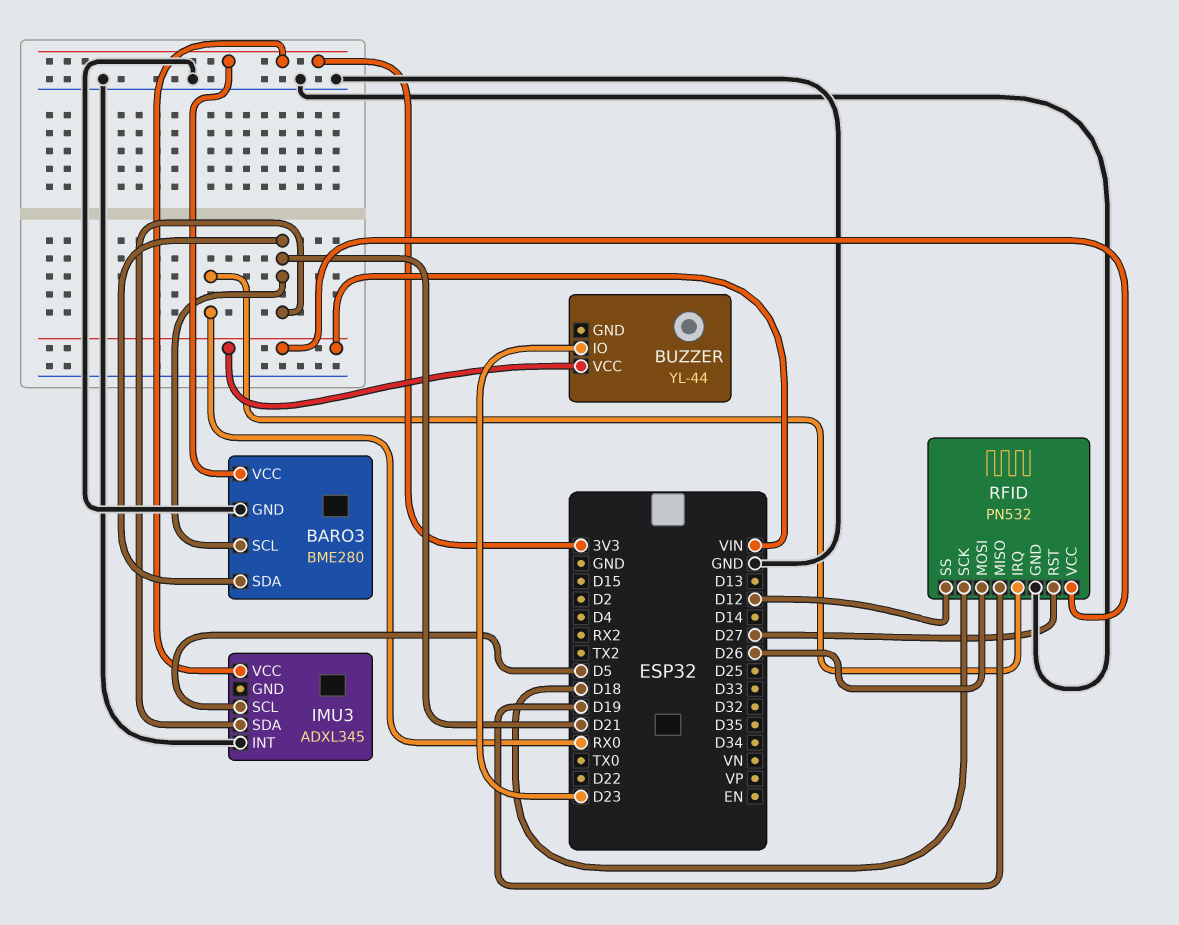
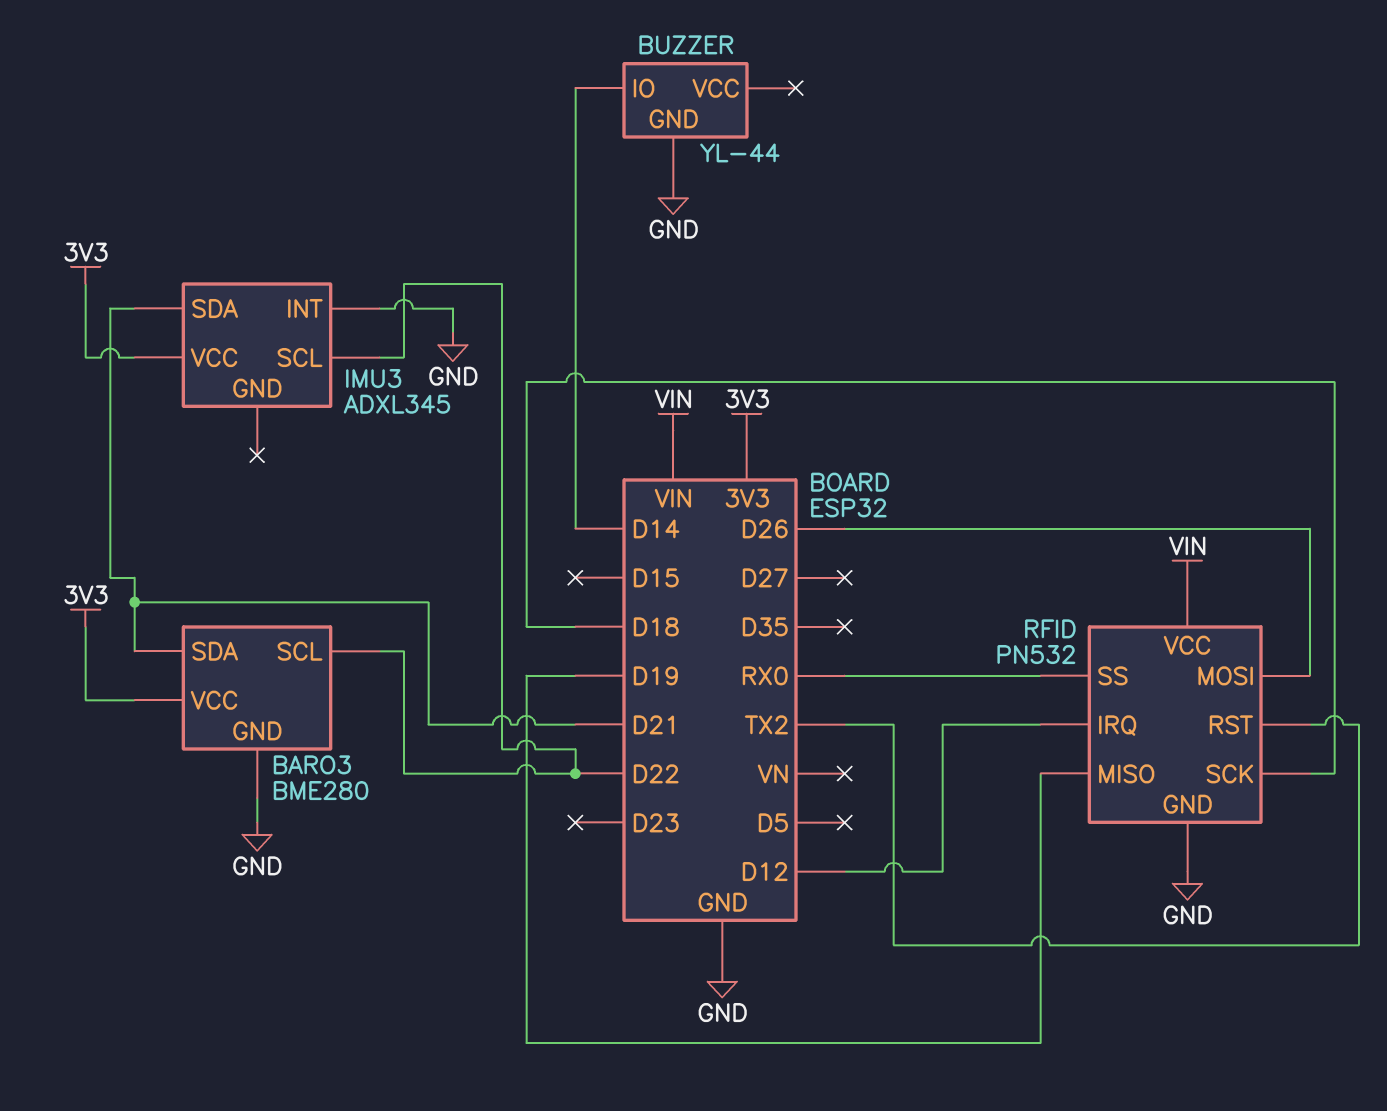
BARO3 pin SCL: D21 -> D22
BUZZER pin GND: none -> GND
BUZZER pin IO: D23 -> D14
BUZZER pin VCC: VIN -> none
IMU3 pin SCL: D5 -> D22
RFID pin IRQ: RX0 -> D12
RFID pin RST: D27 -> TX2
RFID pin SS: D12 -> RX0

